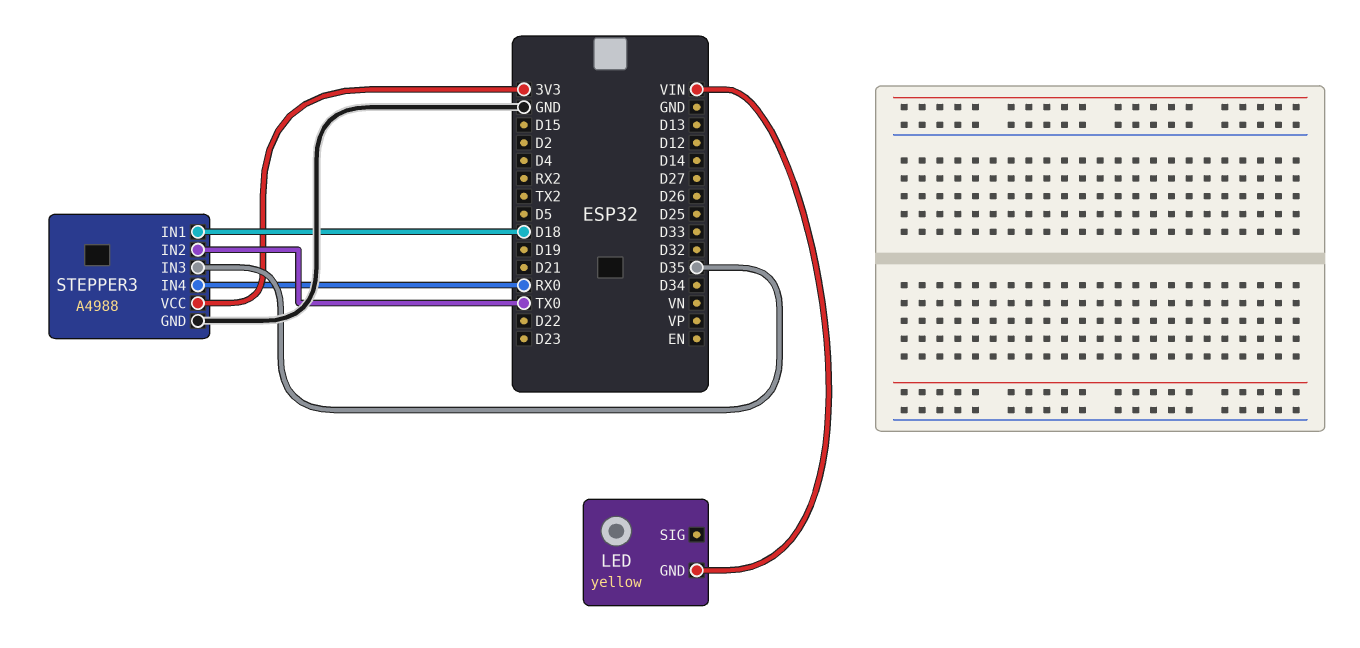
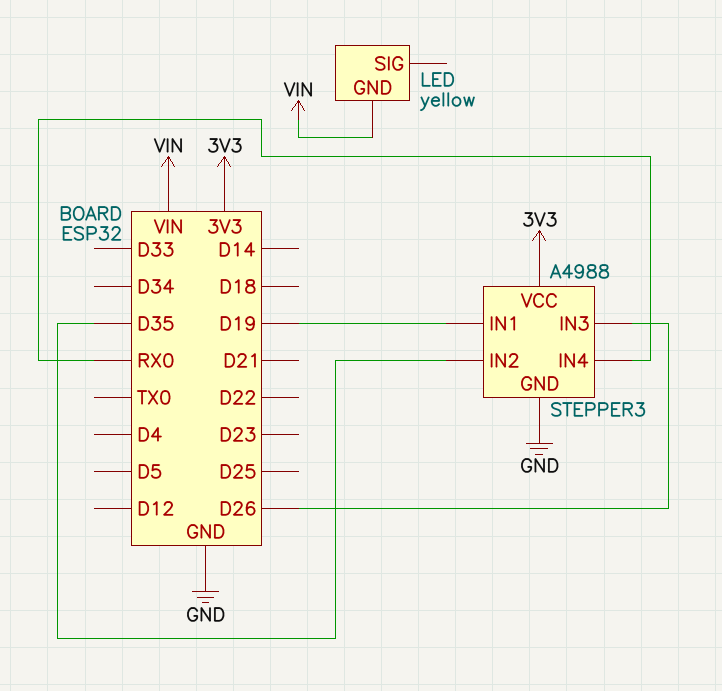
STEPPER3 pin IN1: D18 -> D19
STEPPER3 pin IN2: TX0 -> D35
STEPPER3 pin IN3: D35 -> D26

